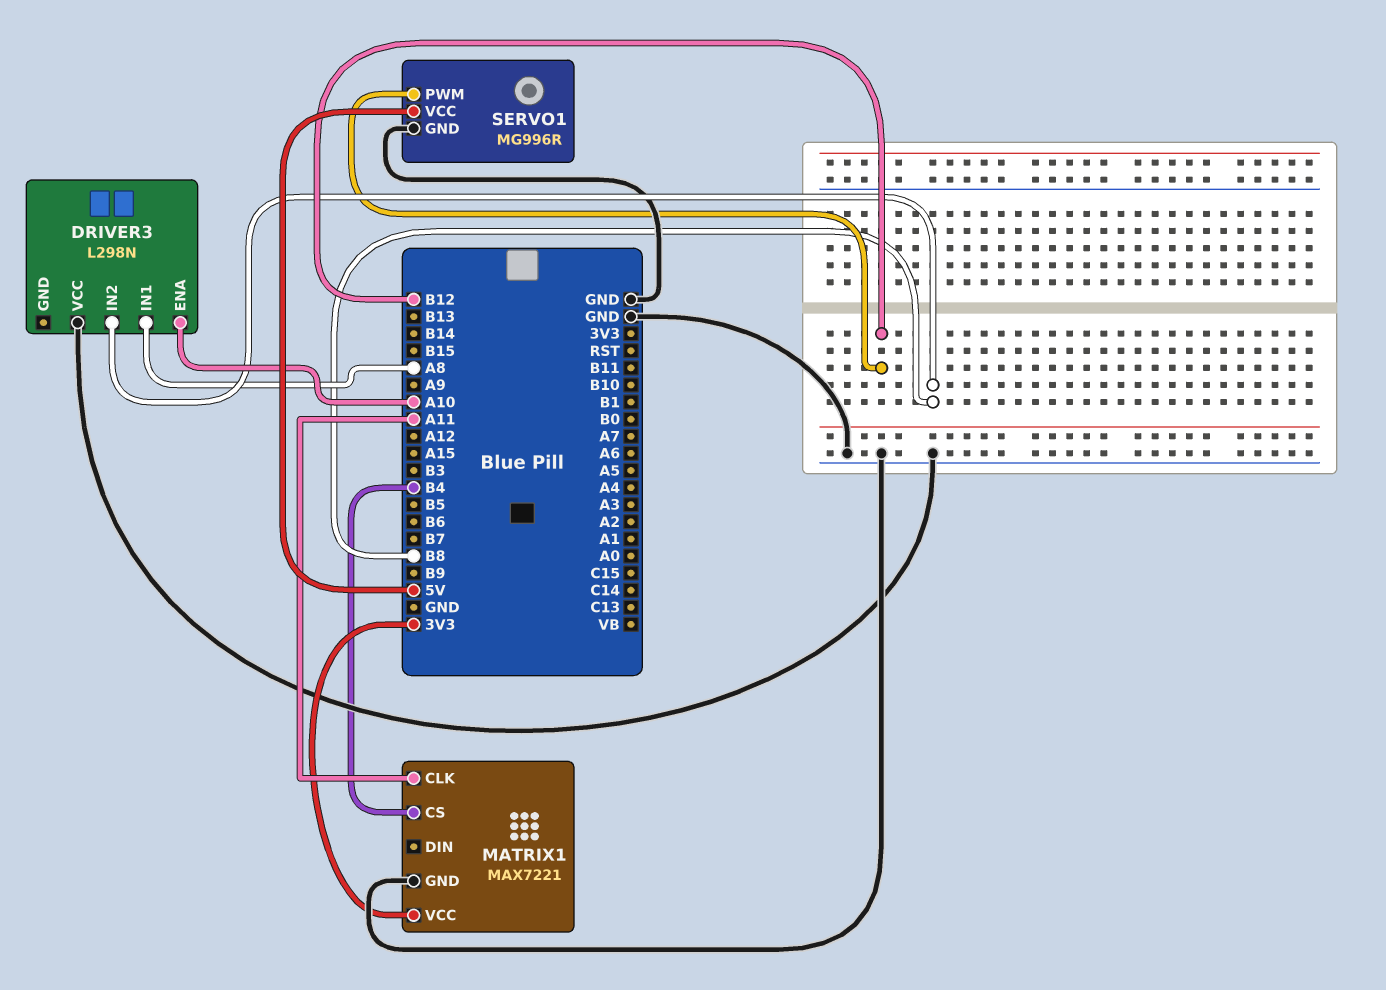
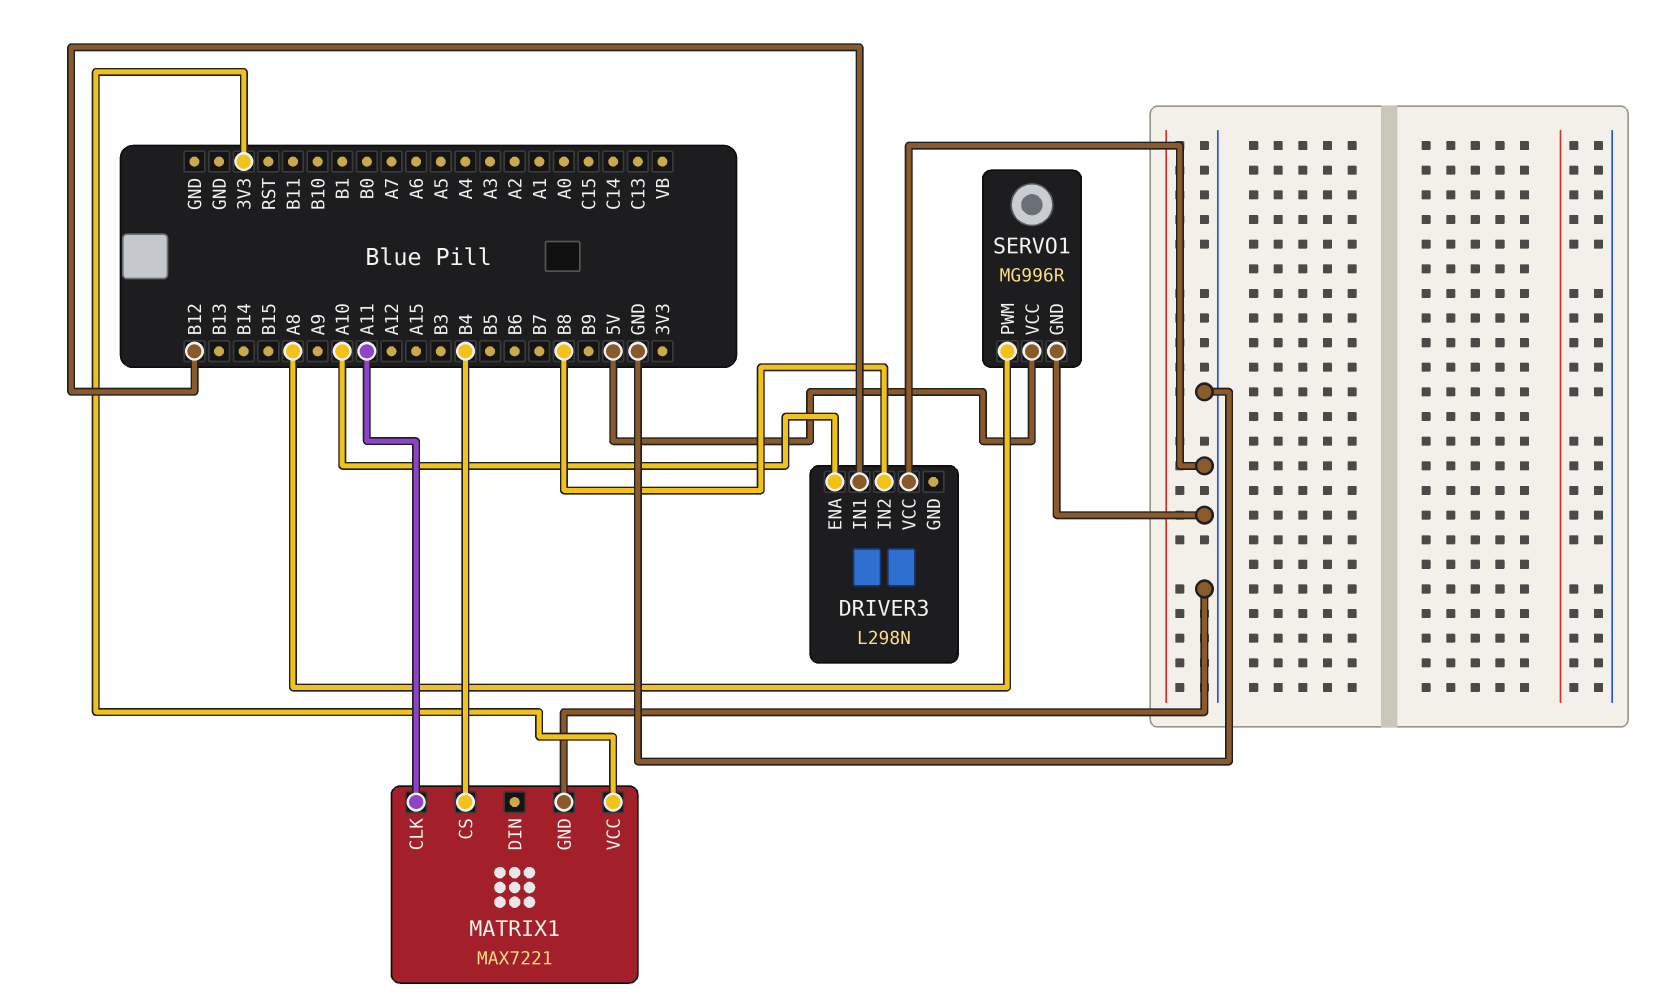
DRIVER3 pin IN1: A8 -> B12
SERVO1 pin PWM: B12 -> A8

